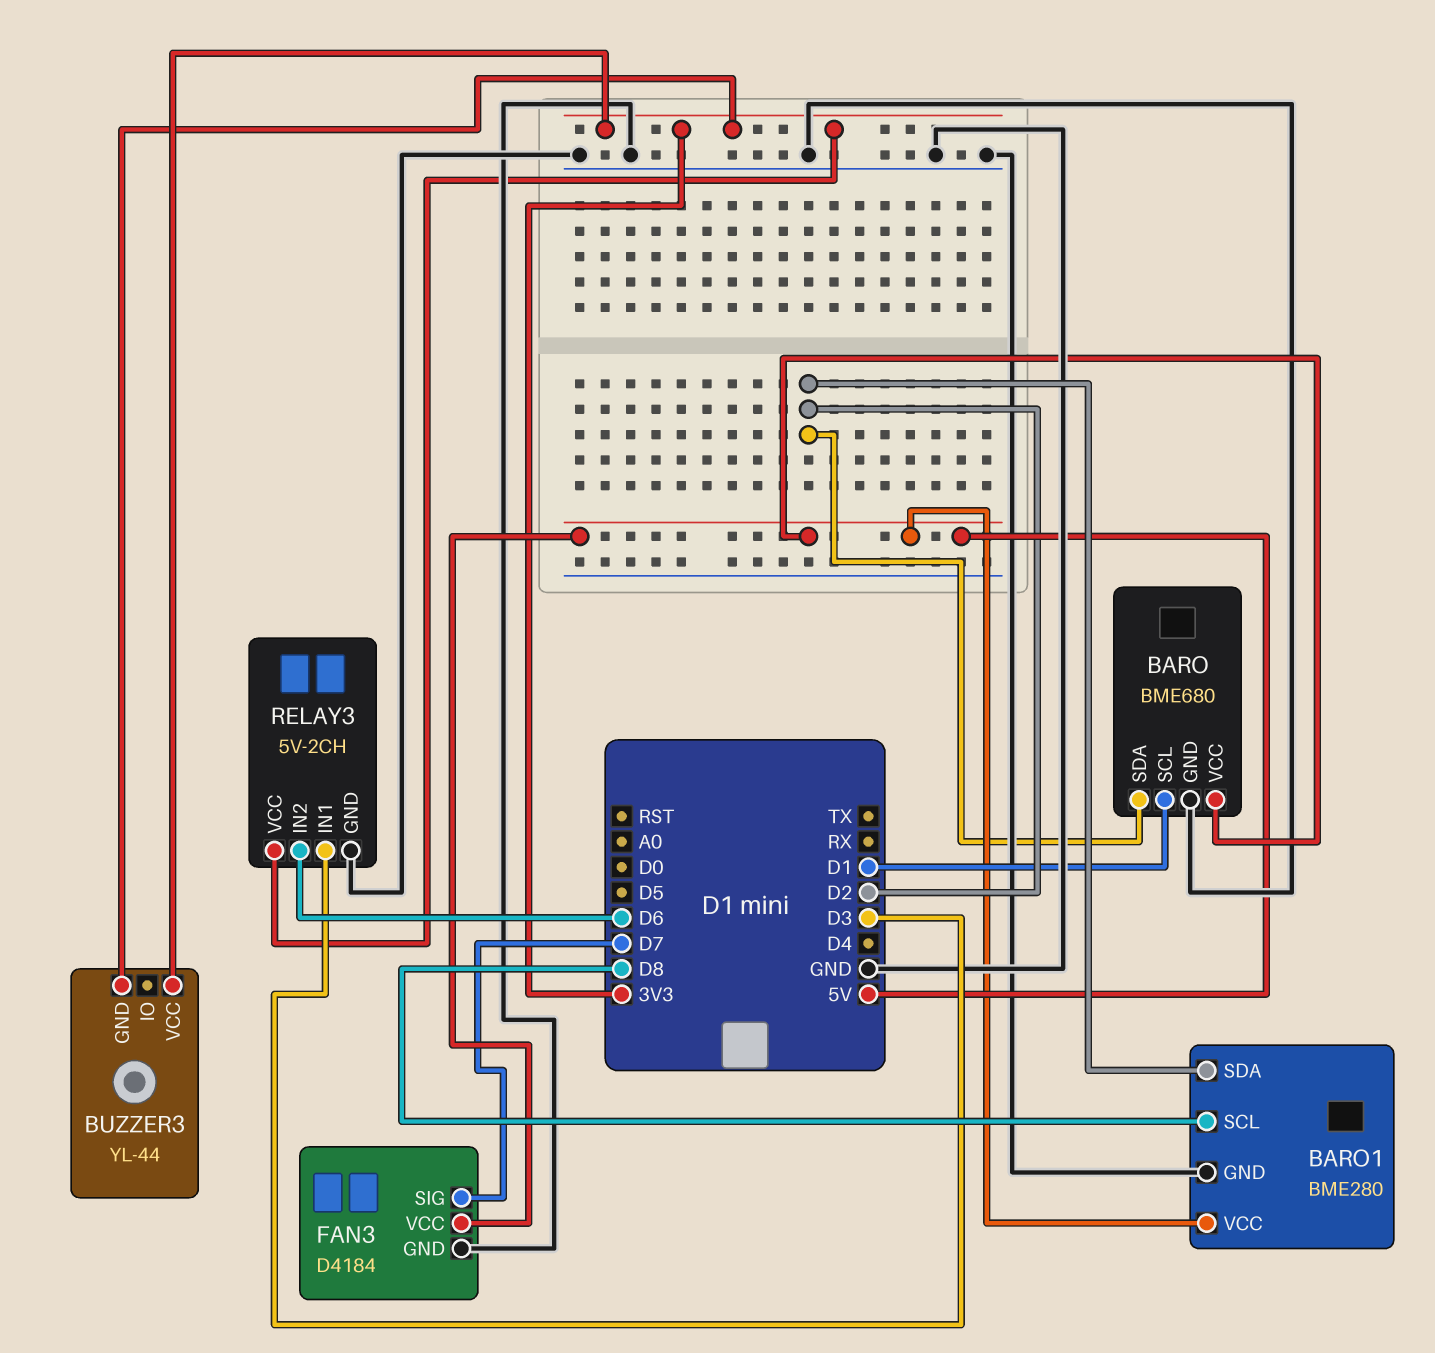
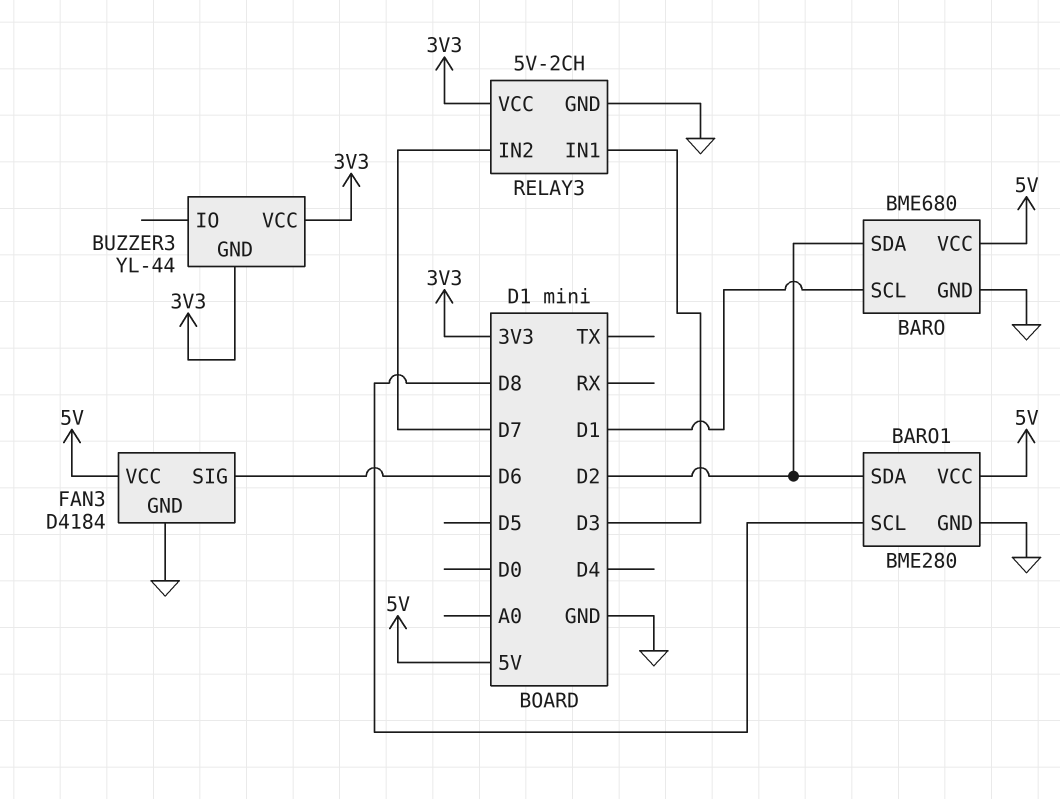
FAN3 pin SIG: D7 -> D6
RELAY3 pin IN2: D6 -> D7

